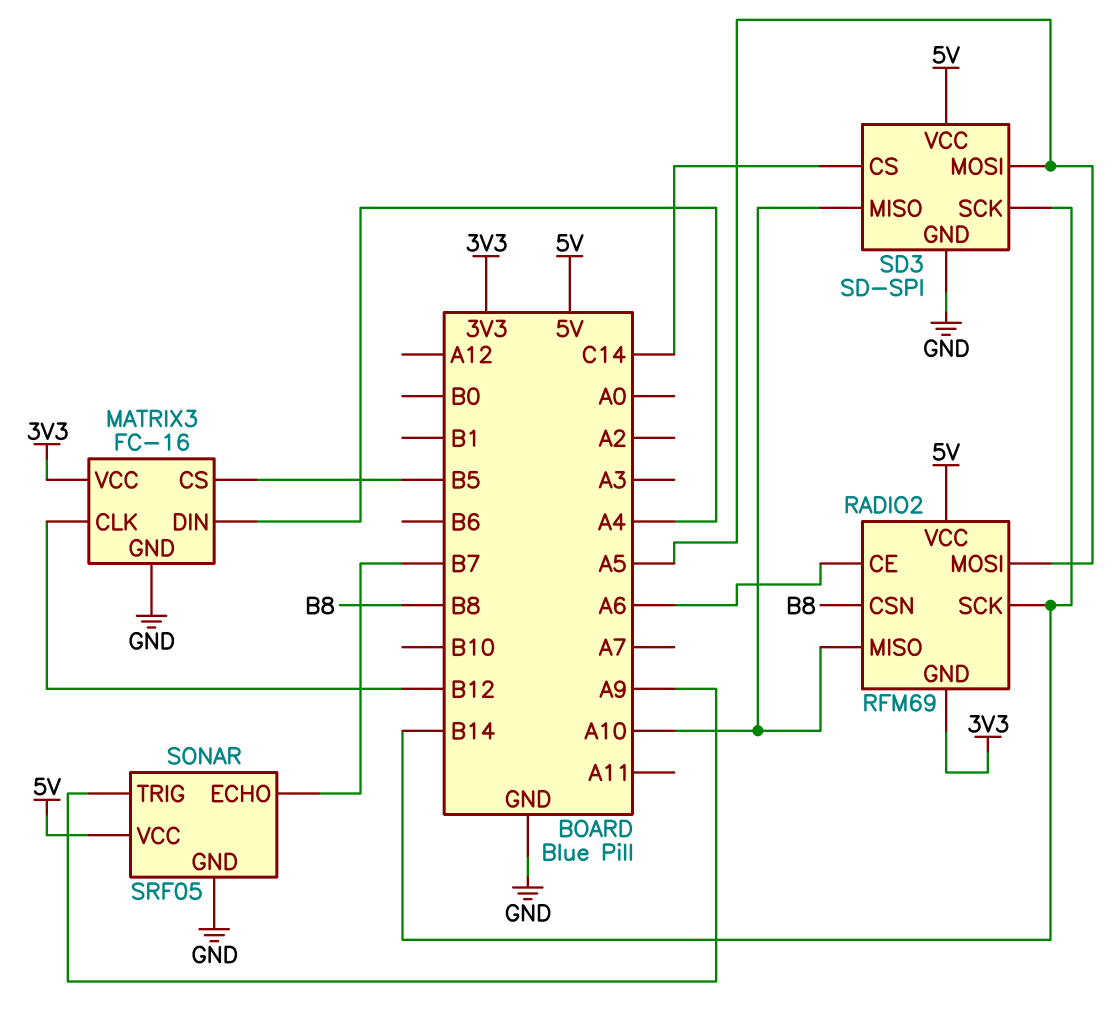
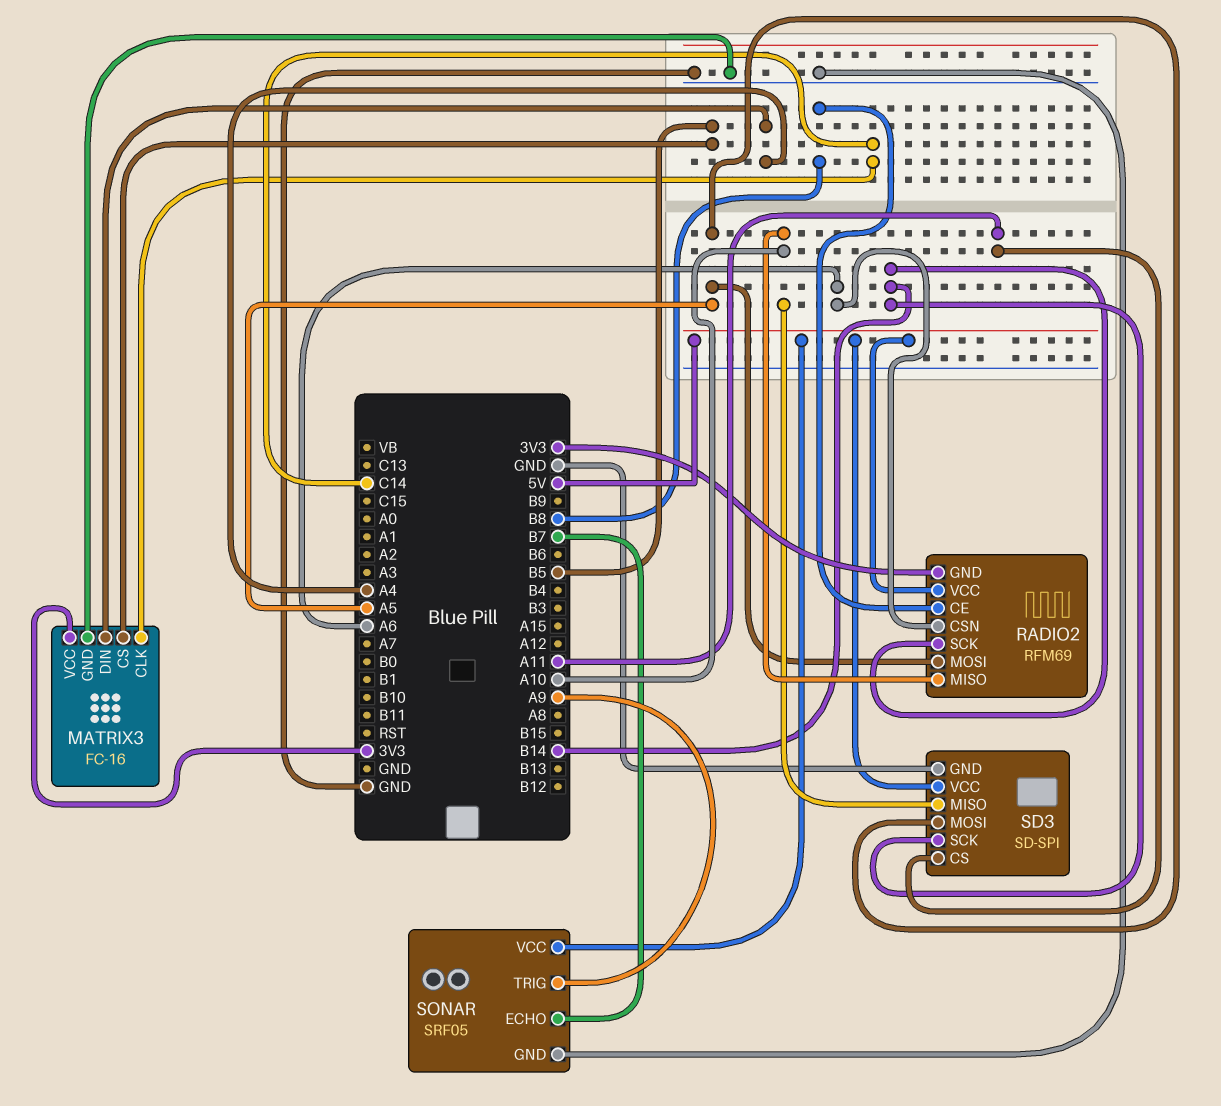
MATRIX3 pin CLK: B12 -> C14
RADIO2 pin CE: A6 -> B8
RADIO2 pin CSN: B8 -> A6
SD3 pin CS: C14 -> A11

